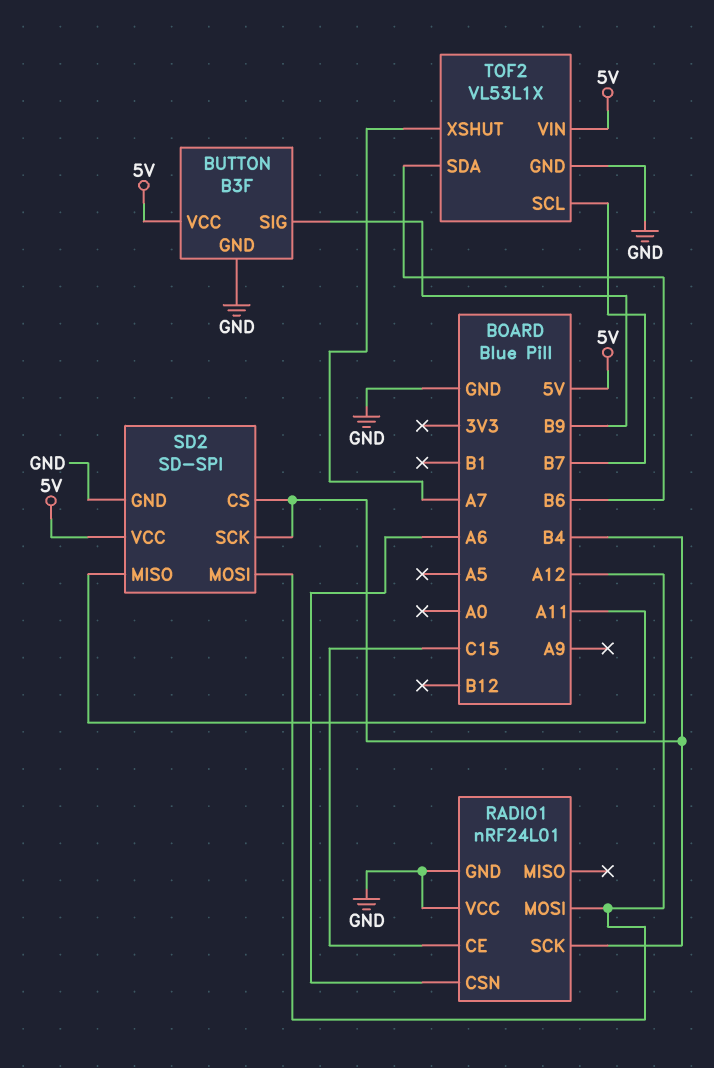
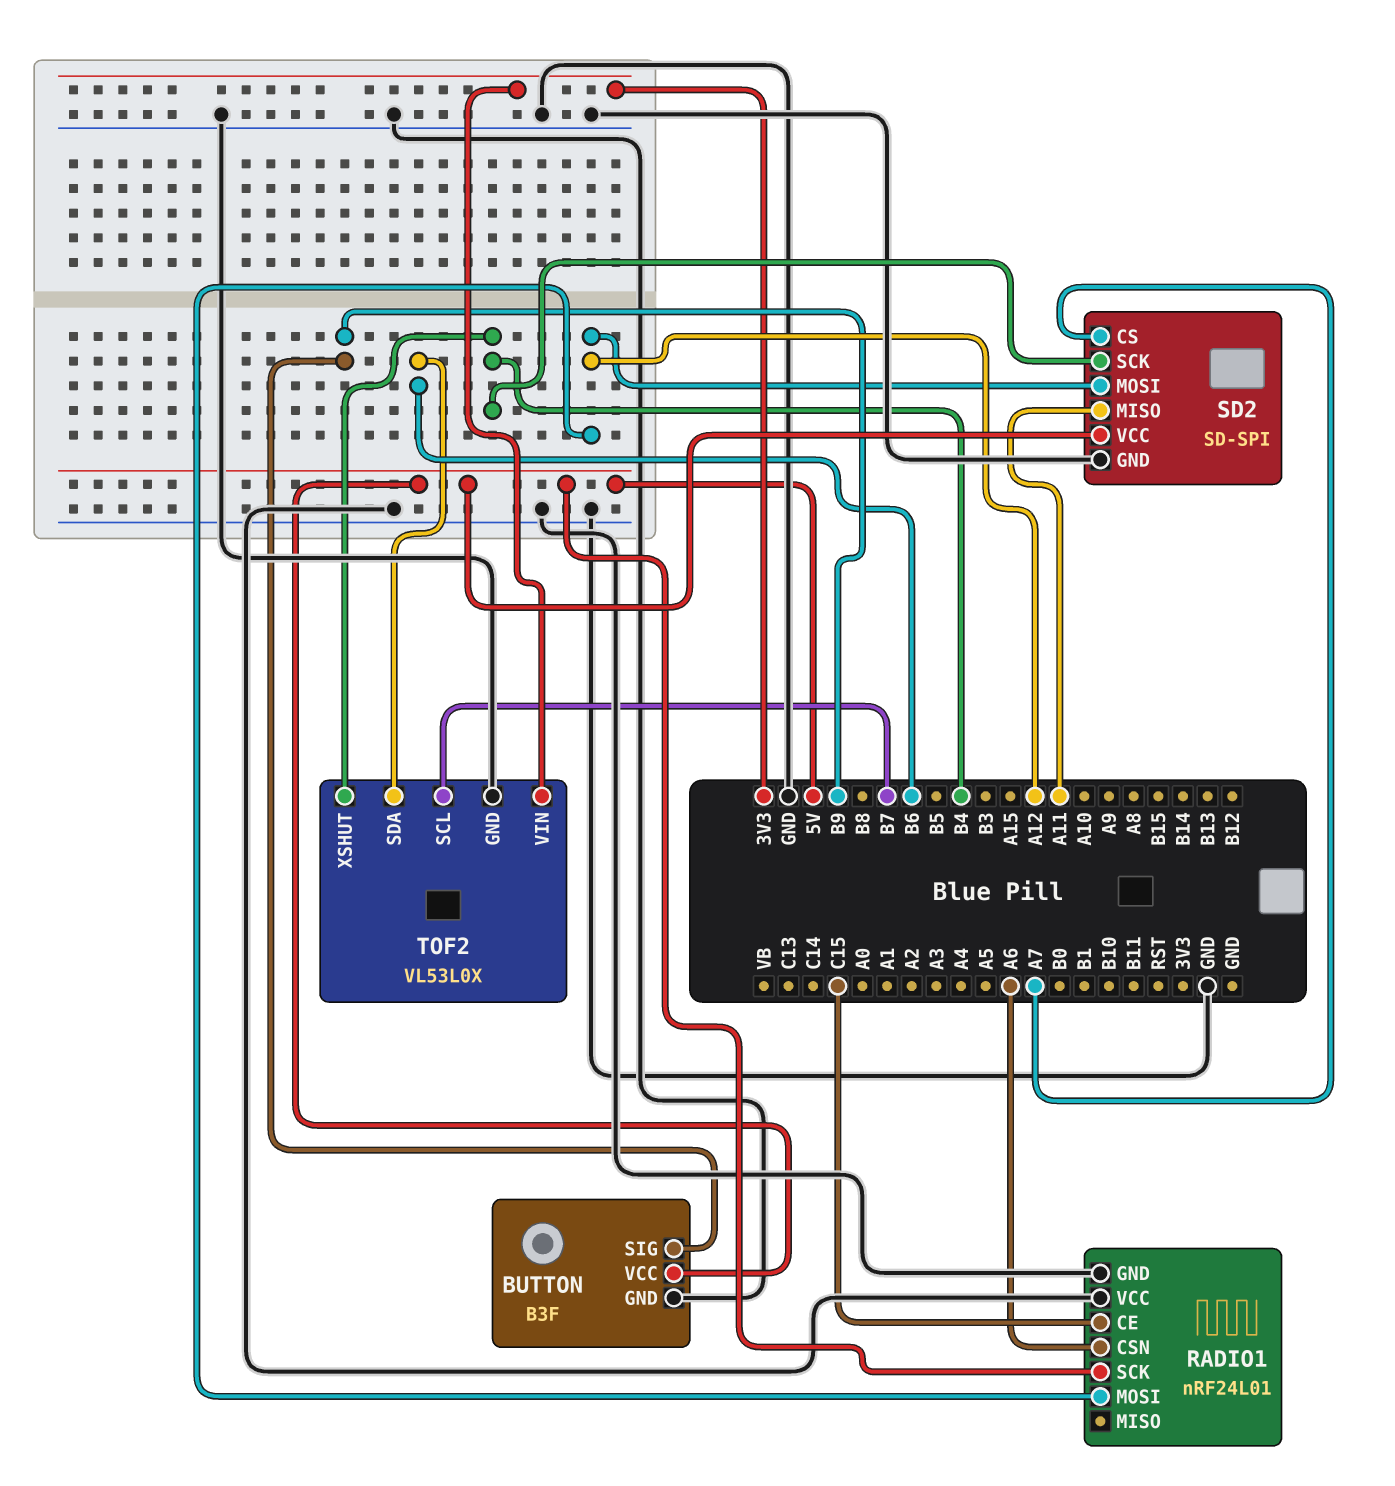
RADIO1 pin SCK: B4 -> 5V
SD2 pin CS: B4 -> A7
TOF2: VL53L1X -> VL53L0X
TOF2 pin VIN: 5V -> 3V3
TOF2 pin XSHUT: A7 -> B4

